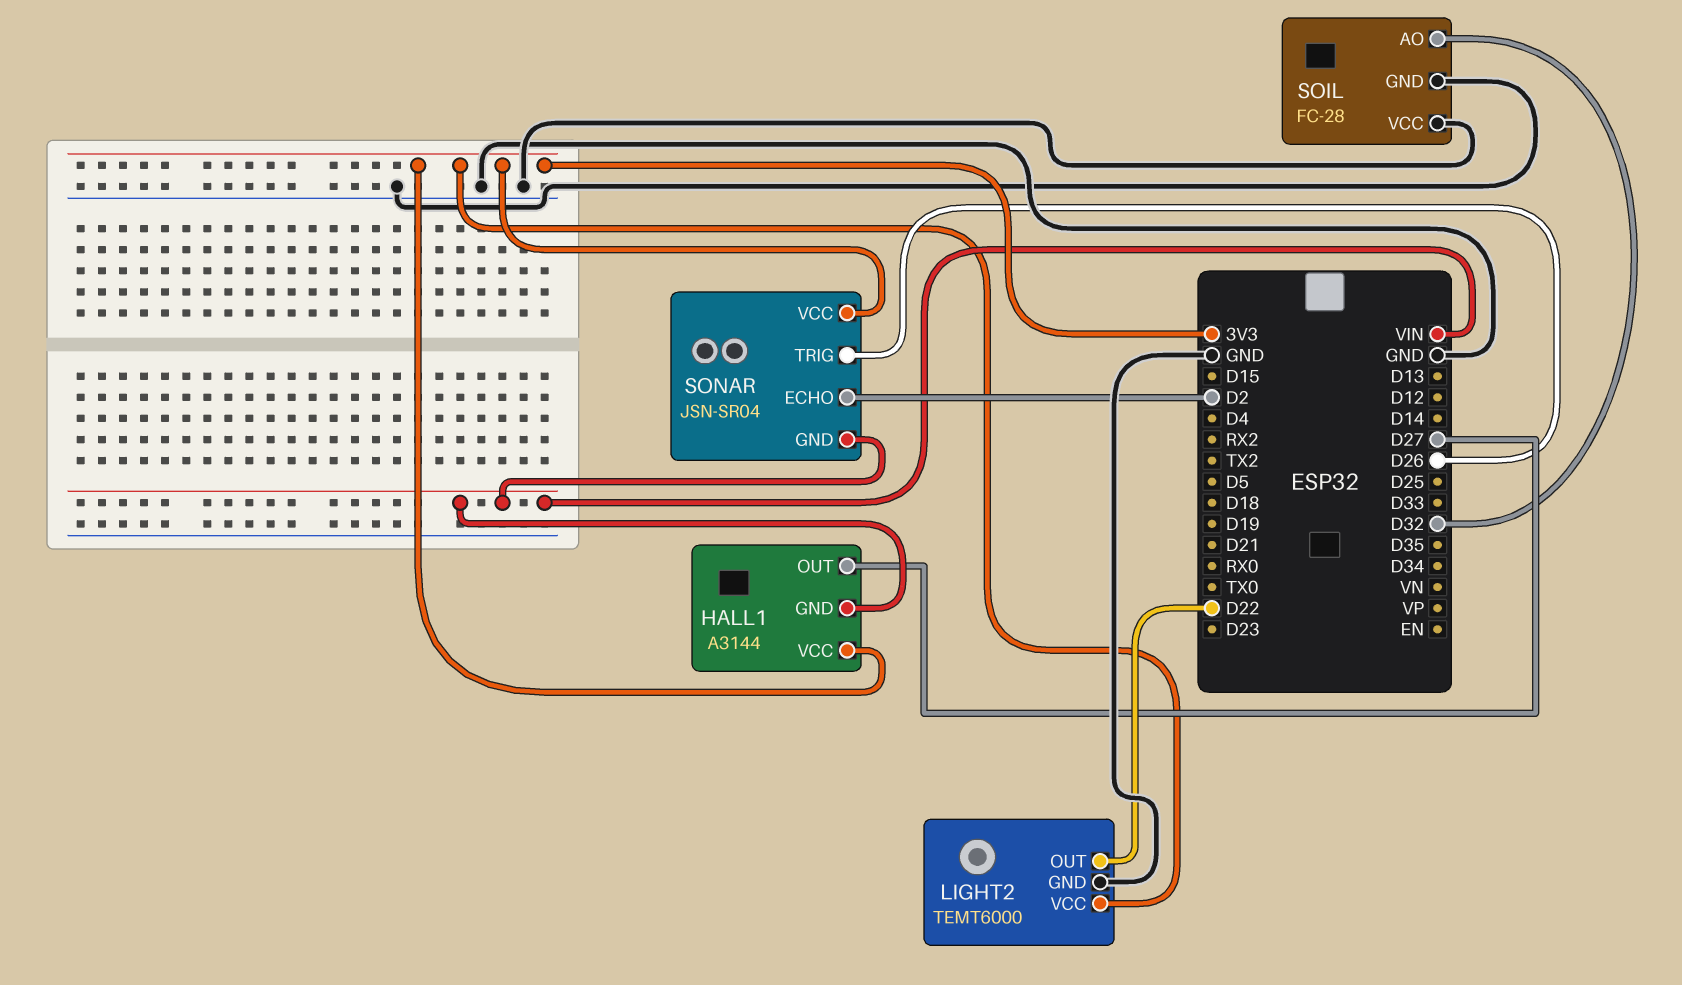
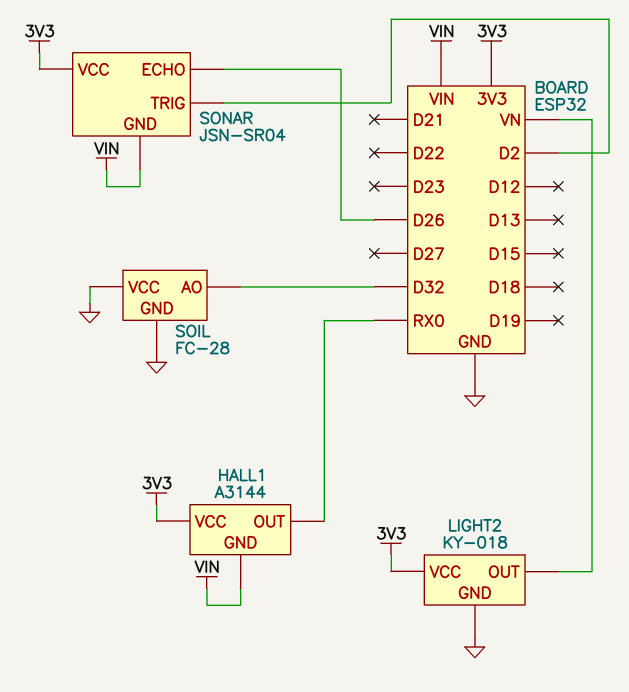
HALL1 pin OUT: D27 -> RX0
LIGHT2: TEMT6000 -> KY-018
LIGHT2 pin OUT: D22 -> VN
SONAR pin ECHO: D2 -> D26
SONAR pin TRIG: D26 -> D2

